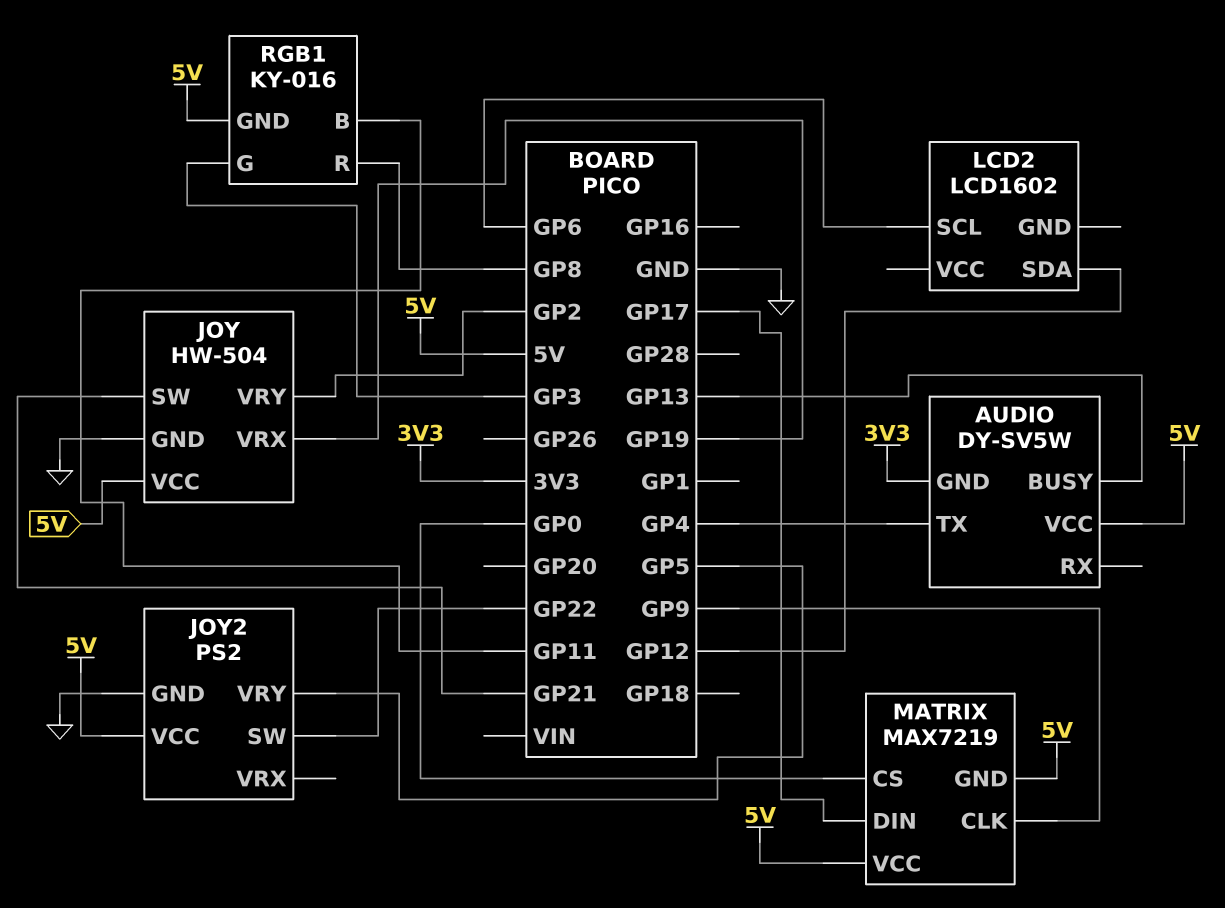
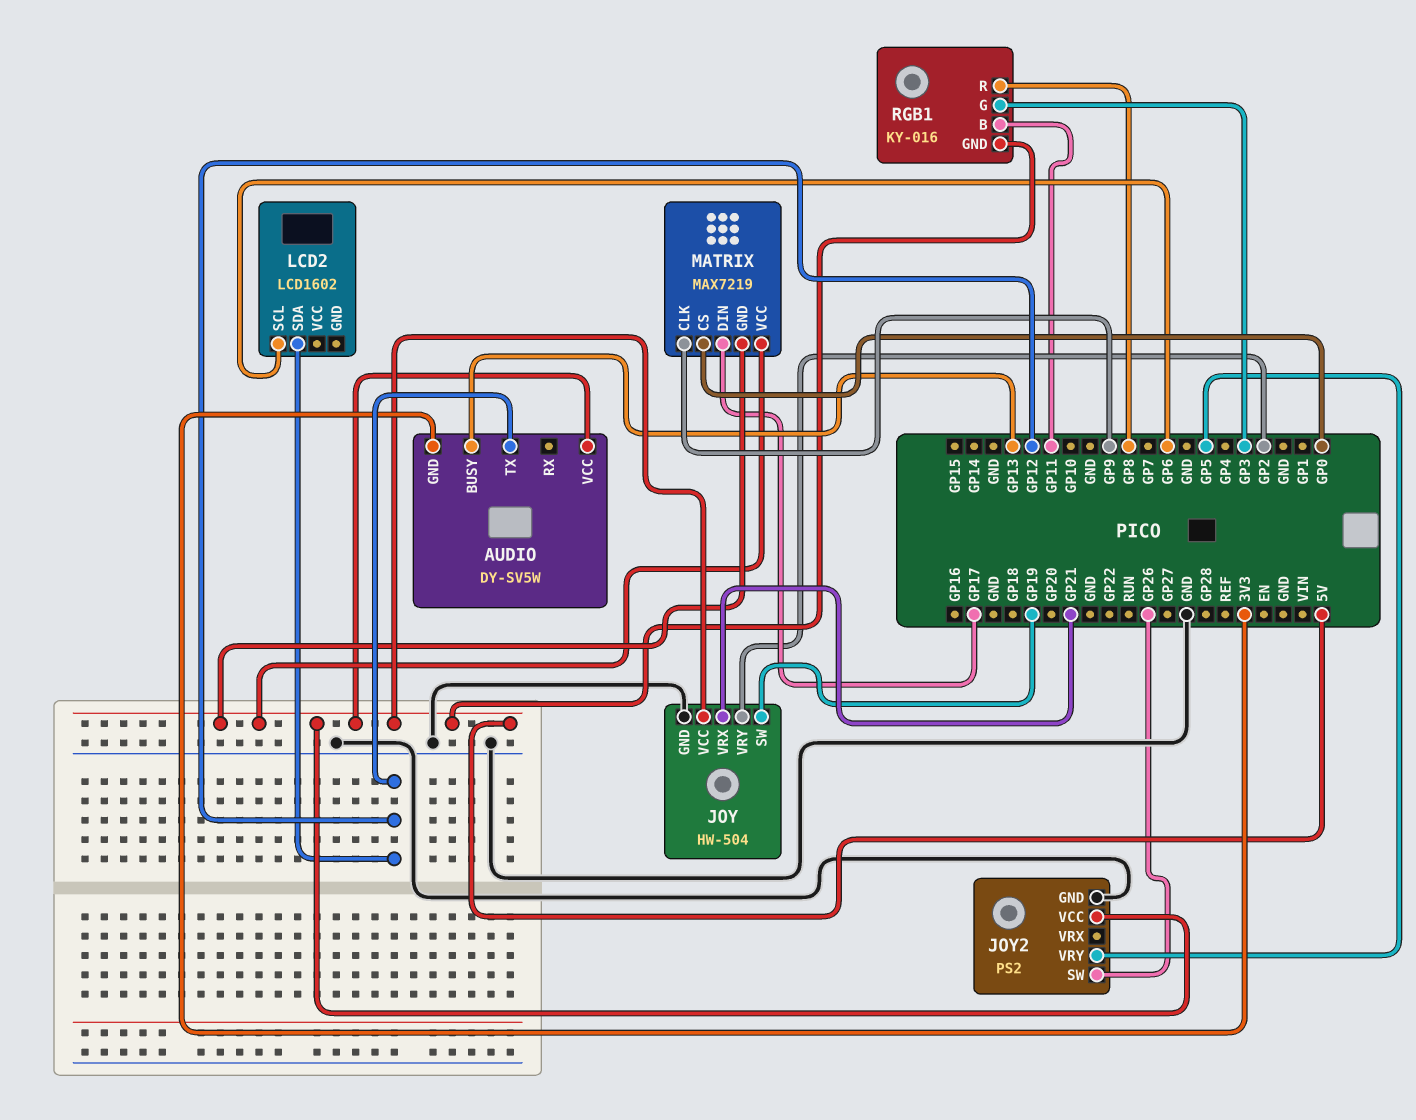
AUDIO pin TX: GP4 -> GP12
JOY pin SW: GP21 -> GP19
JOY pin VRX: GP19 -> GP21
JOY2 pin SW: GP22 -> GP26

